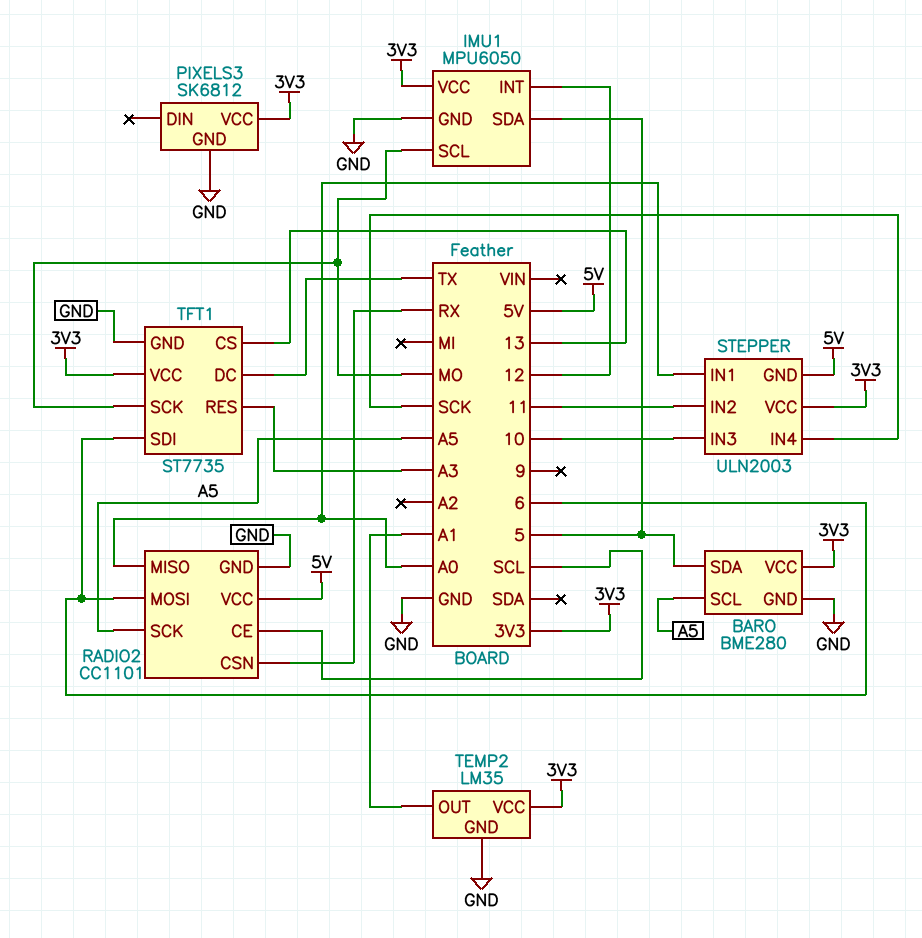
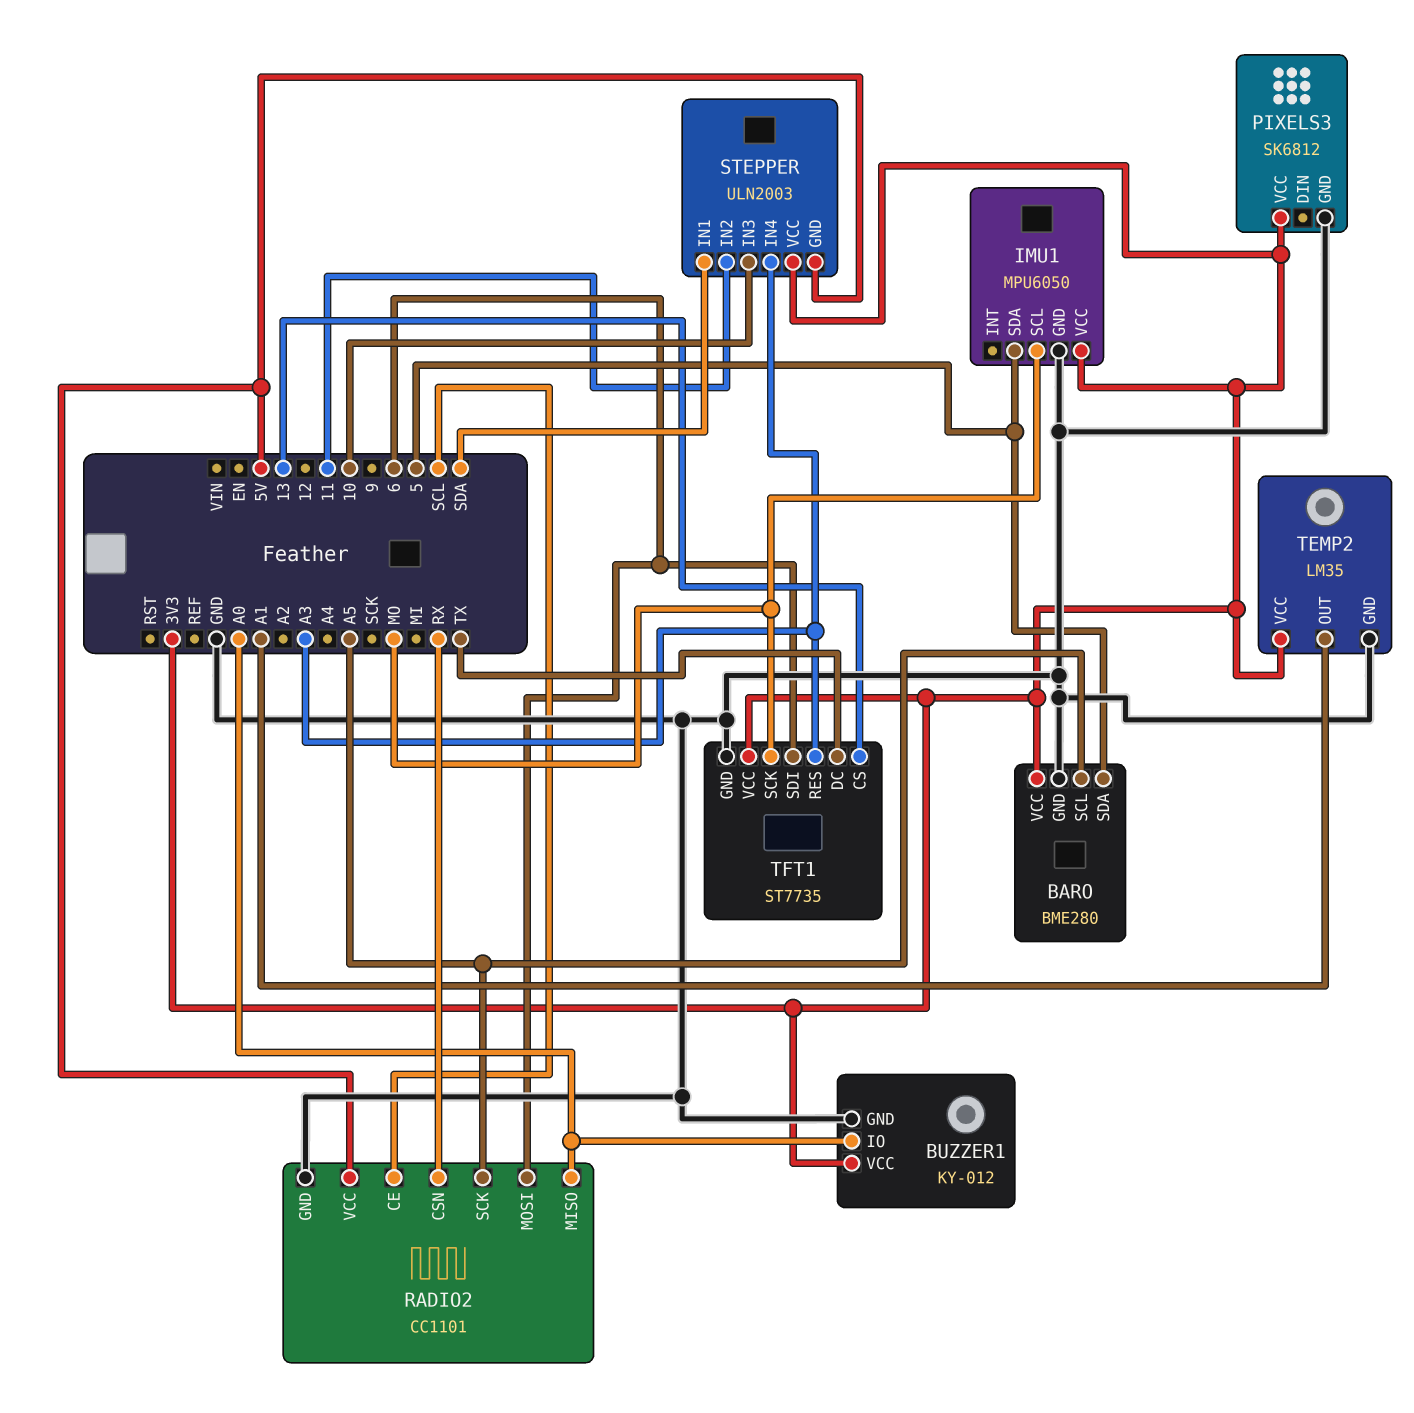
BUZZER1: none -> KY-012
BUZZER1 pin GND: none -> GND
BUZZER1 pin IO: none -> A0
BUZZER1 pin VCC: none -> 3V3
IMU1 pin INT: 12 -> none
STEPPER pin IN1: A0 -> SDA
STEPPER pin IN4: SCK -> A3

